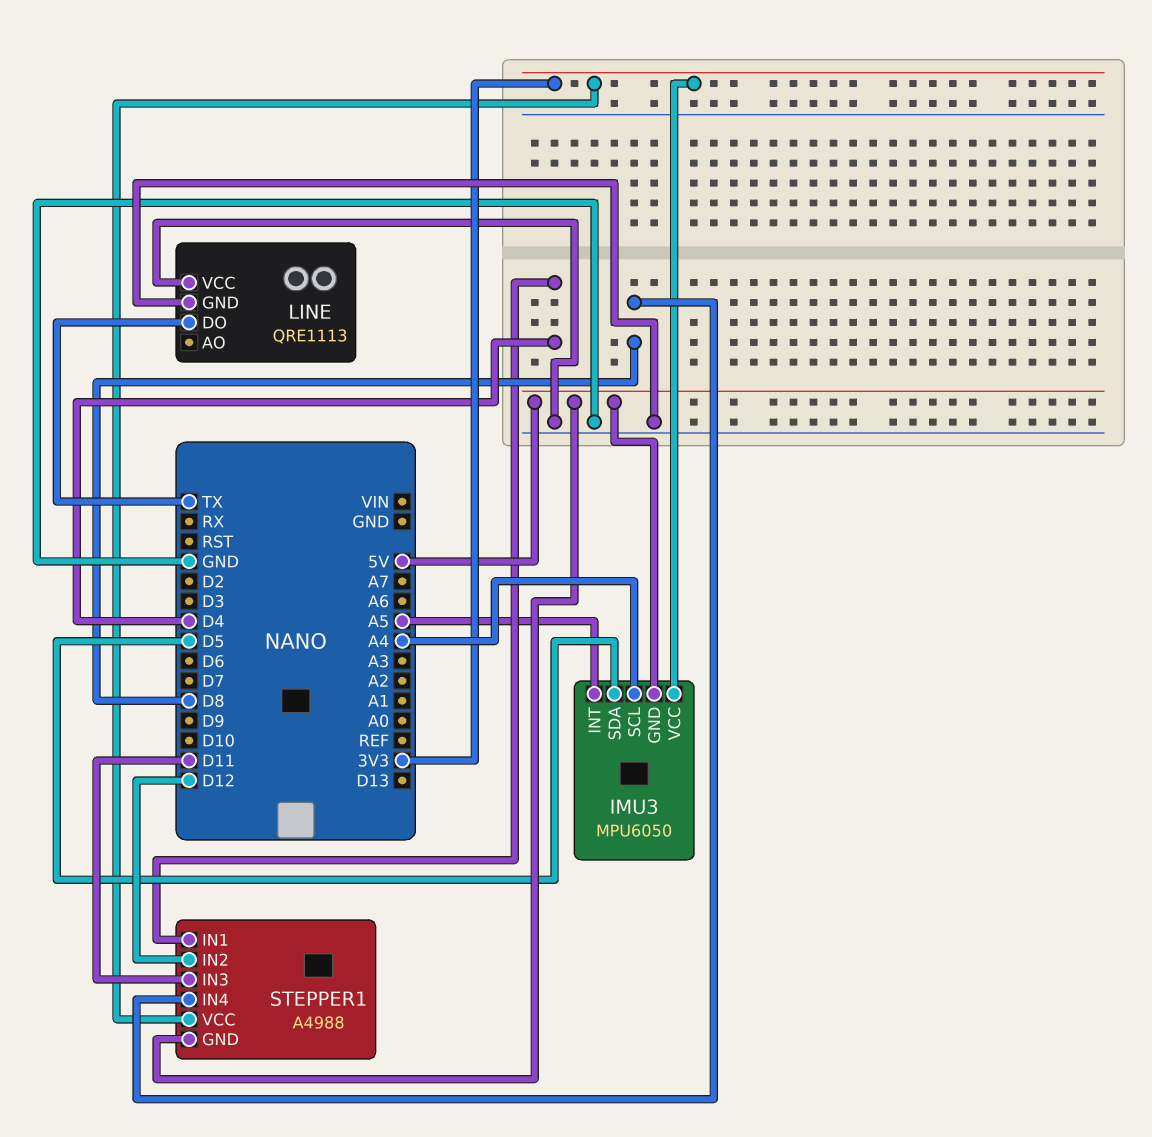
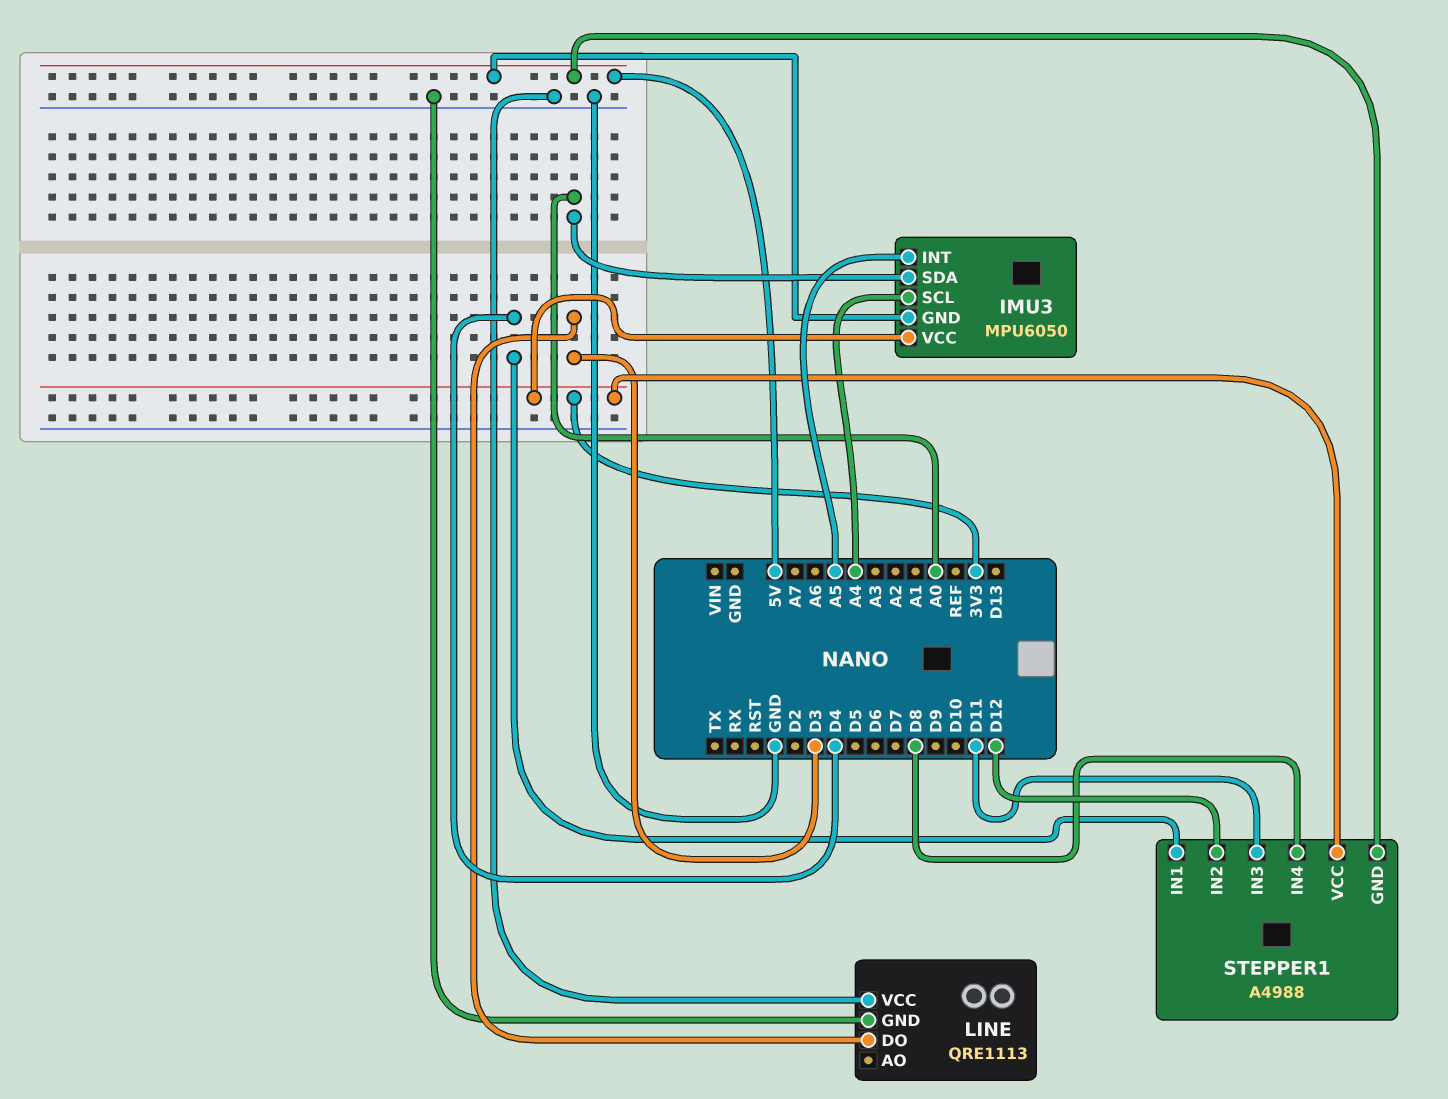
IMU3 pin SDA: D5 -> A0
LINE pin DO: TX -> D3

